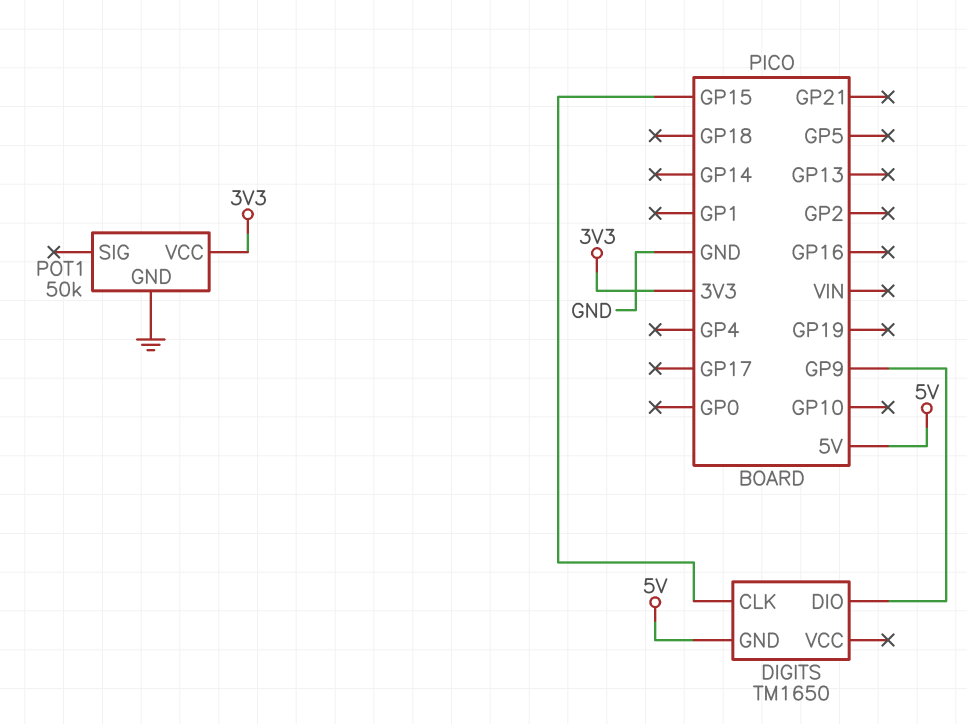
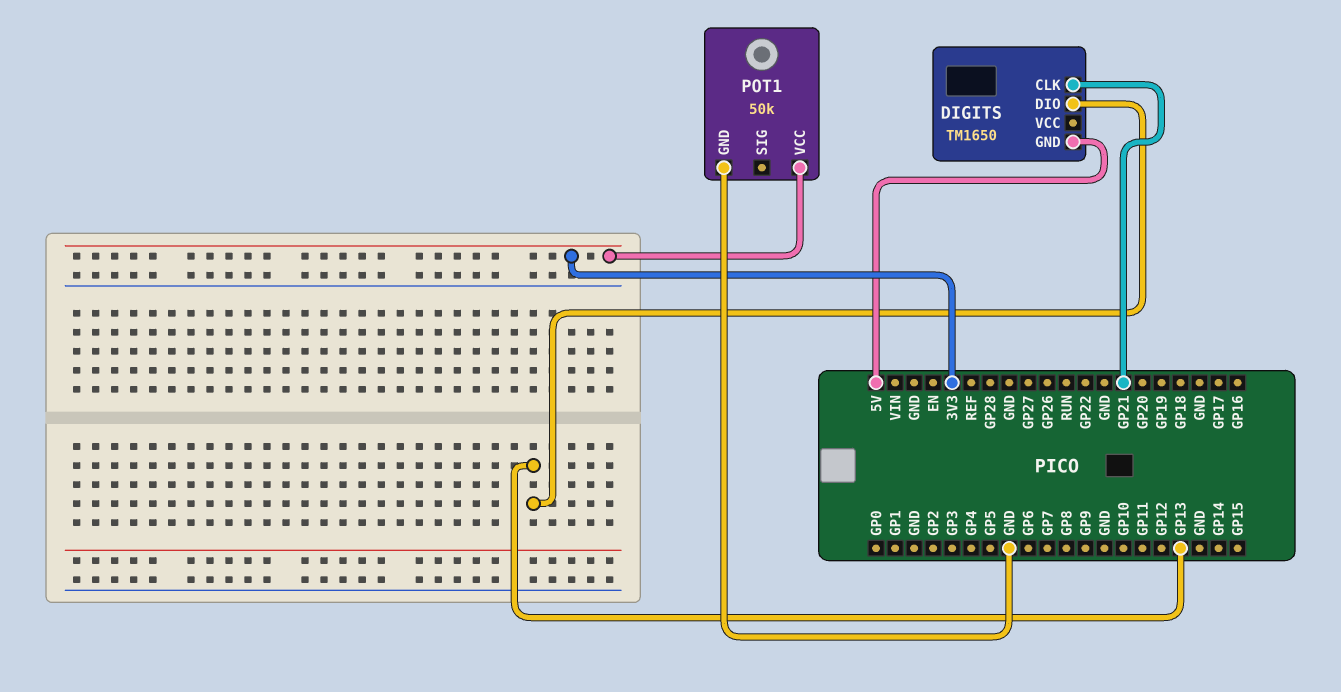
DIGITS pin CLK: GP15 -> GP21
DIGITS pin DIO: GP9 -> GP13

